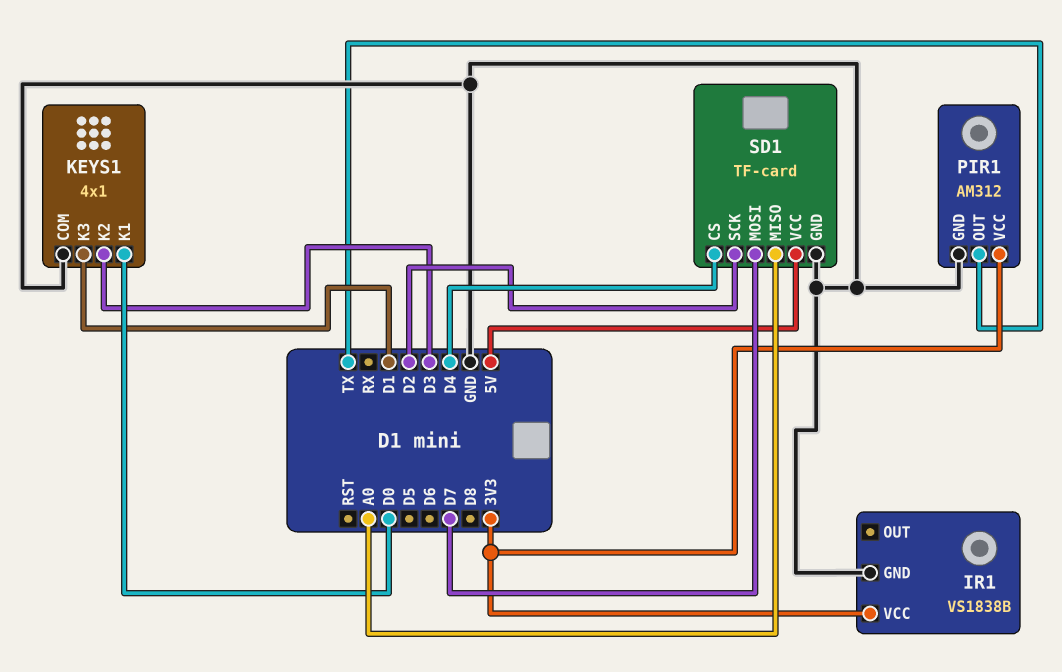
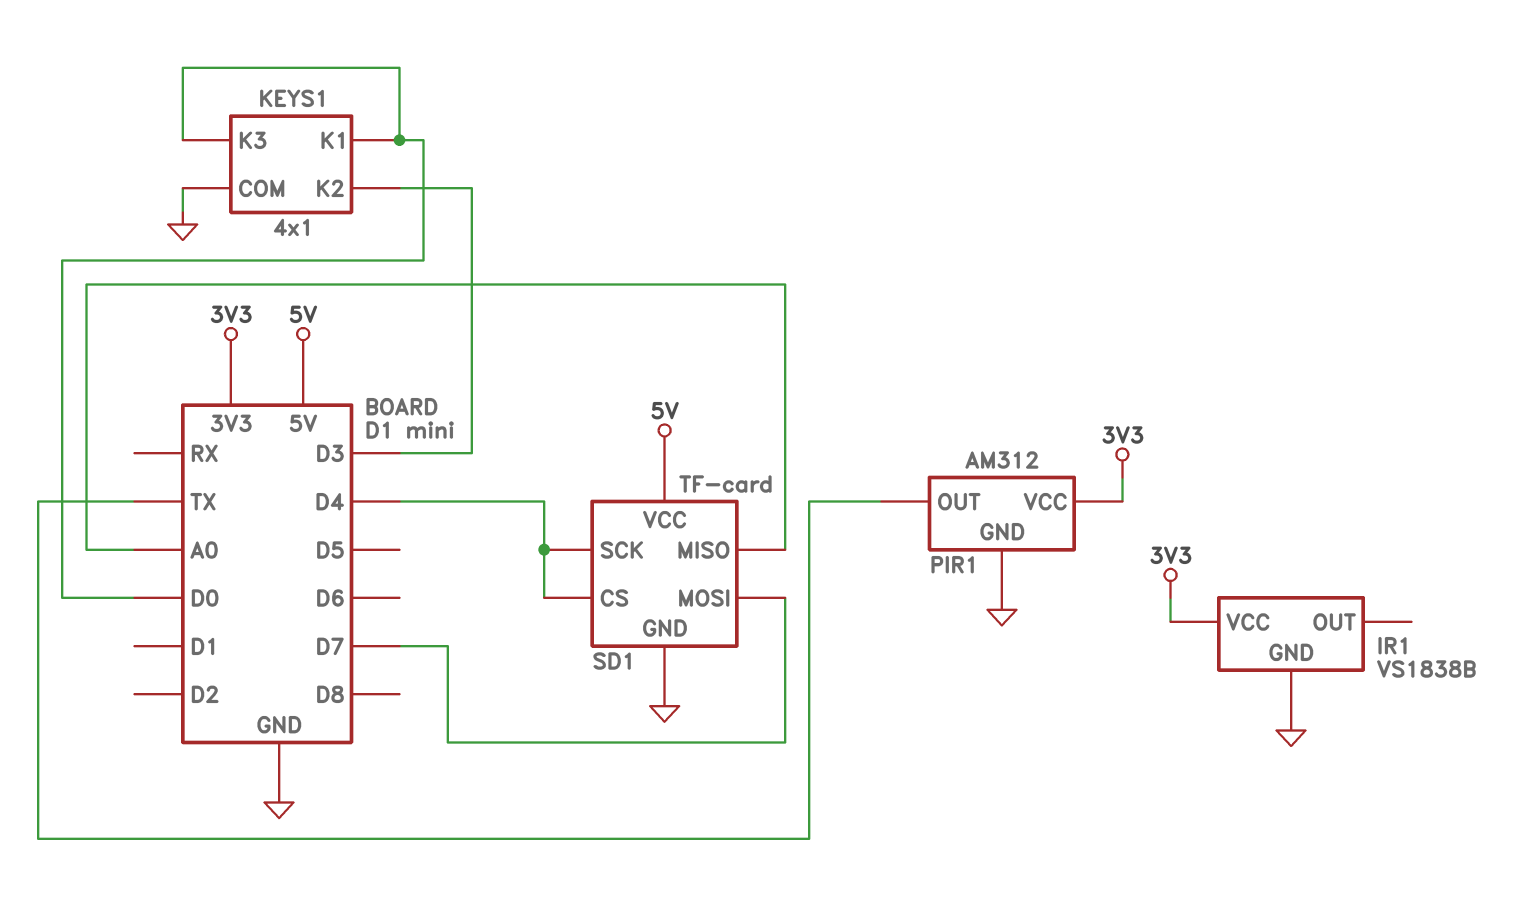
KEYS1 pin K3: D1 -> D0
SD1 pin SCK: D2 -> D4

